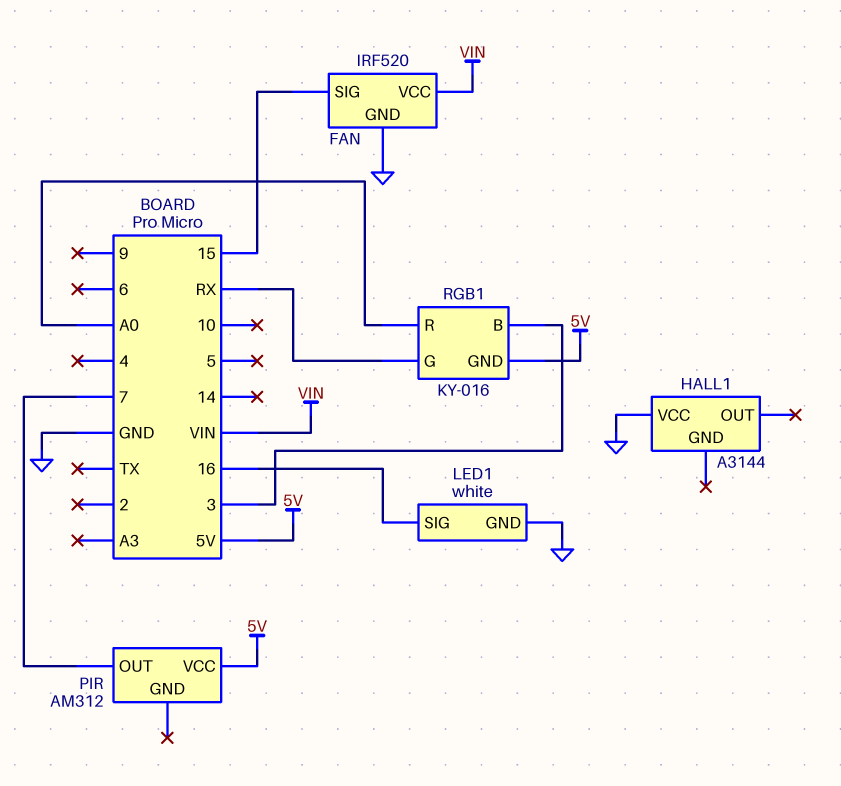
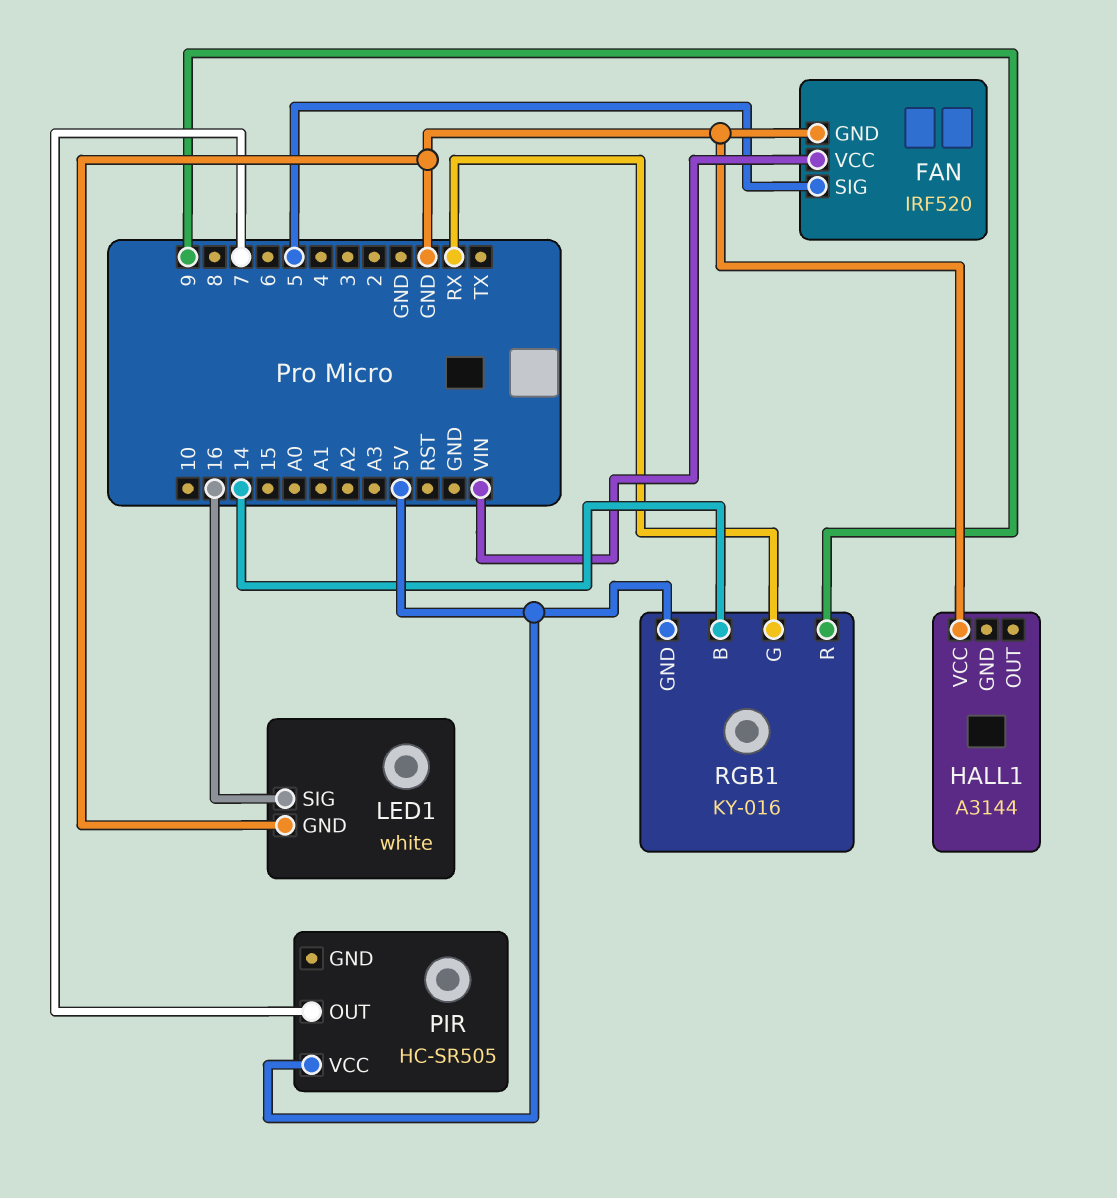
FAN pin SIG: 15 -> 5
PIR: AM312 -> HC-SR505
RGB1 pin B: 3 -> 14
RGB1 pin R: A0 -> 9

